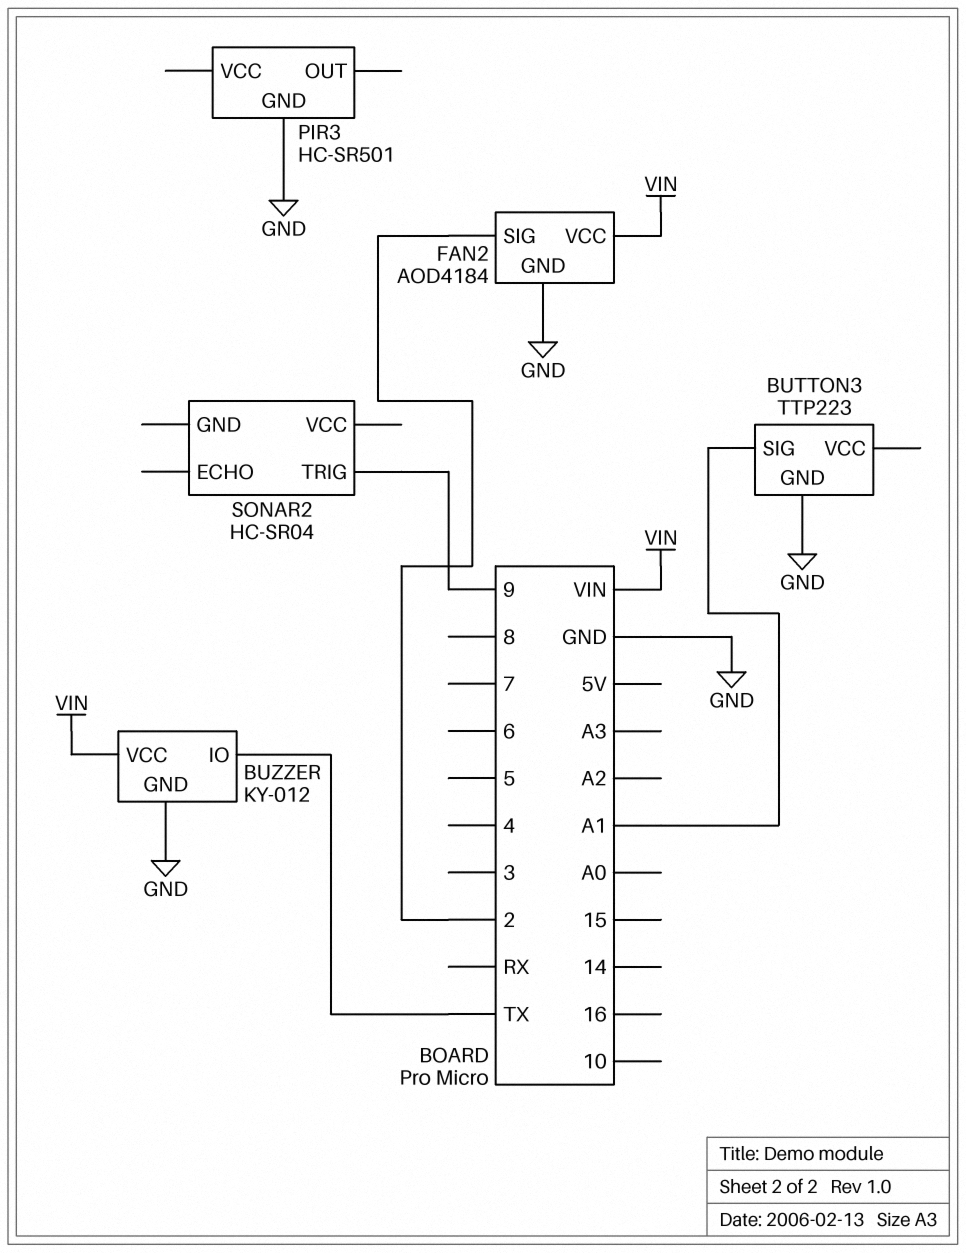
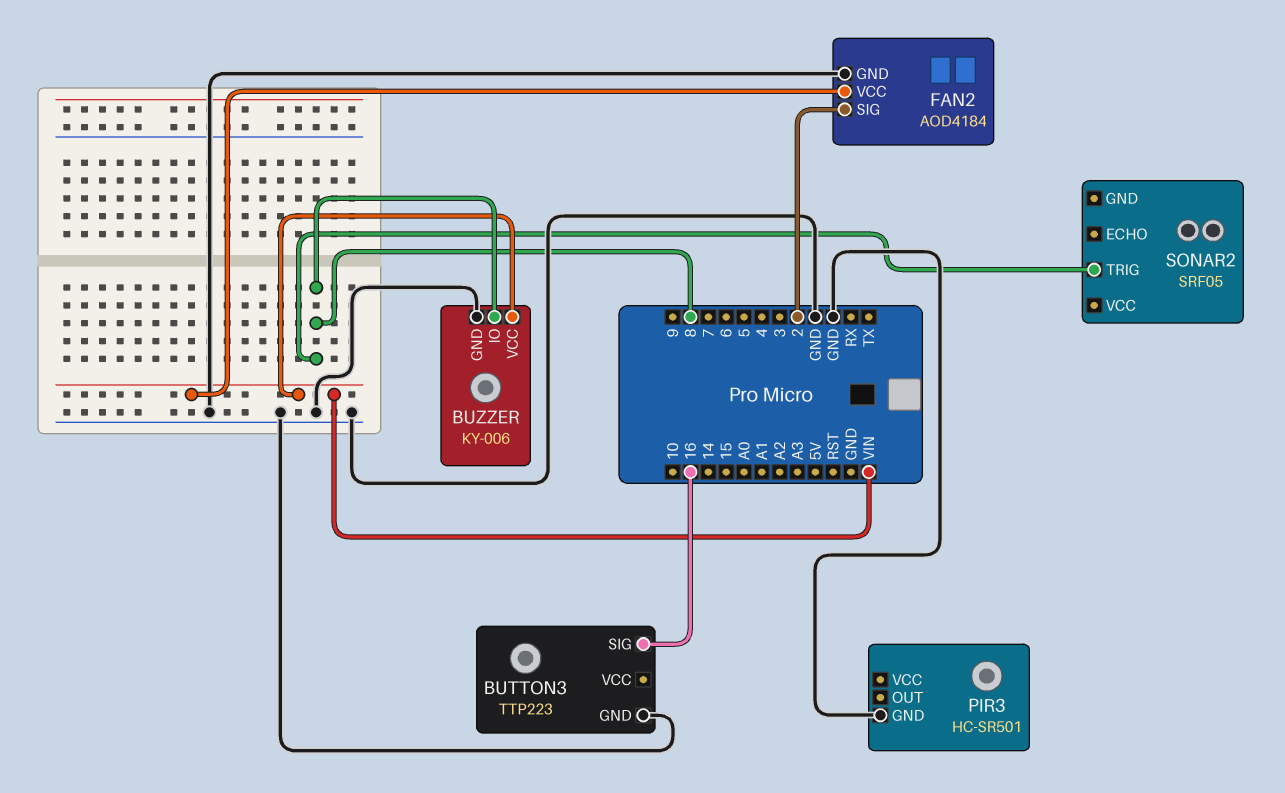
BUTTON3 pin SIG: A1 -> 16
BUZZER: KY-012 -> KY-006
BUZZER pin IO: TX -> 8
SONAR2: HC-SR04 -> SRF05
SONAR2 pin TRIG: 9 -> 8

